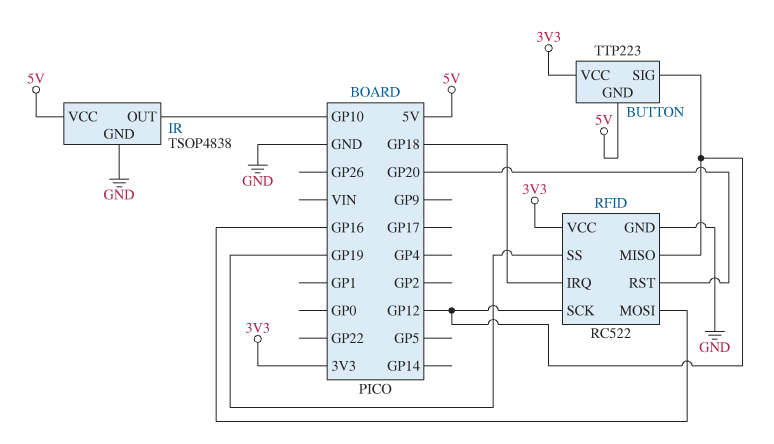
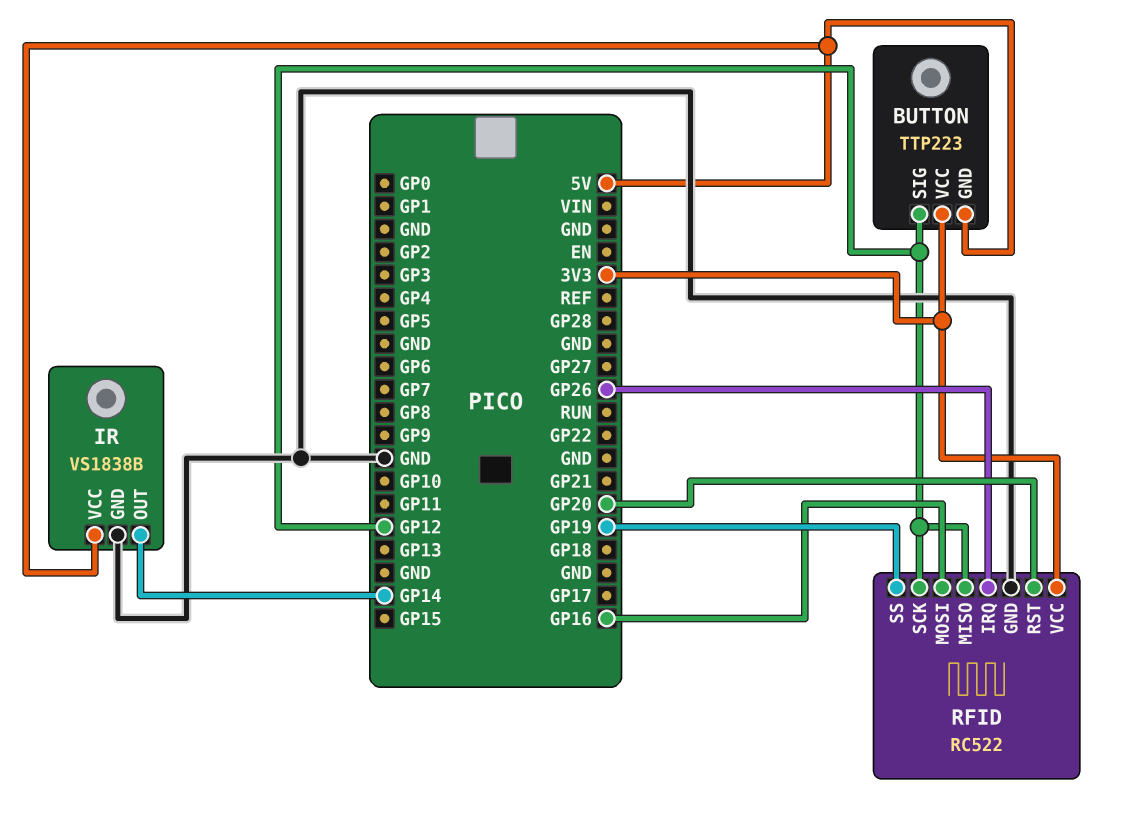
IR: TSOP4838 -> VS1838B
IR pin OUT: GP10 -> GP14
RFID pin IRQ: GP18 -> GP26

